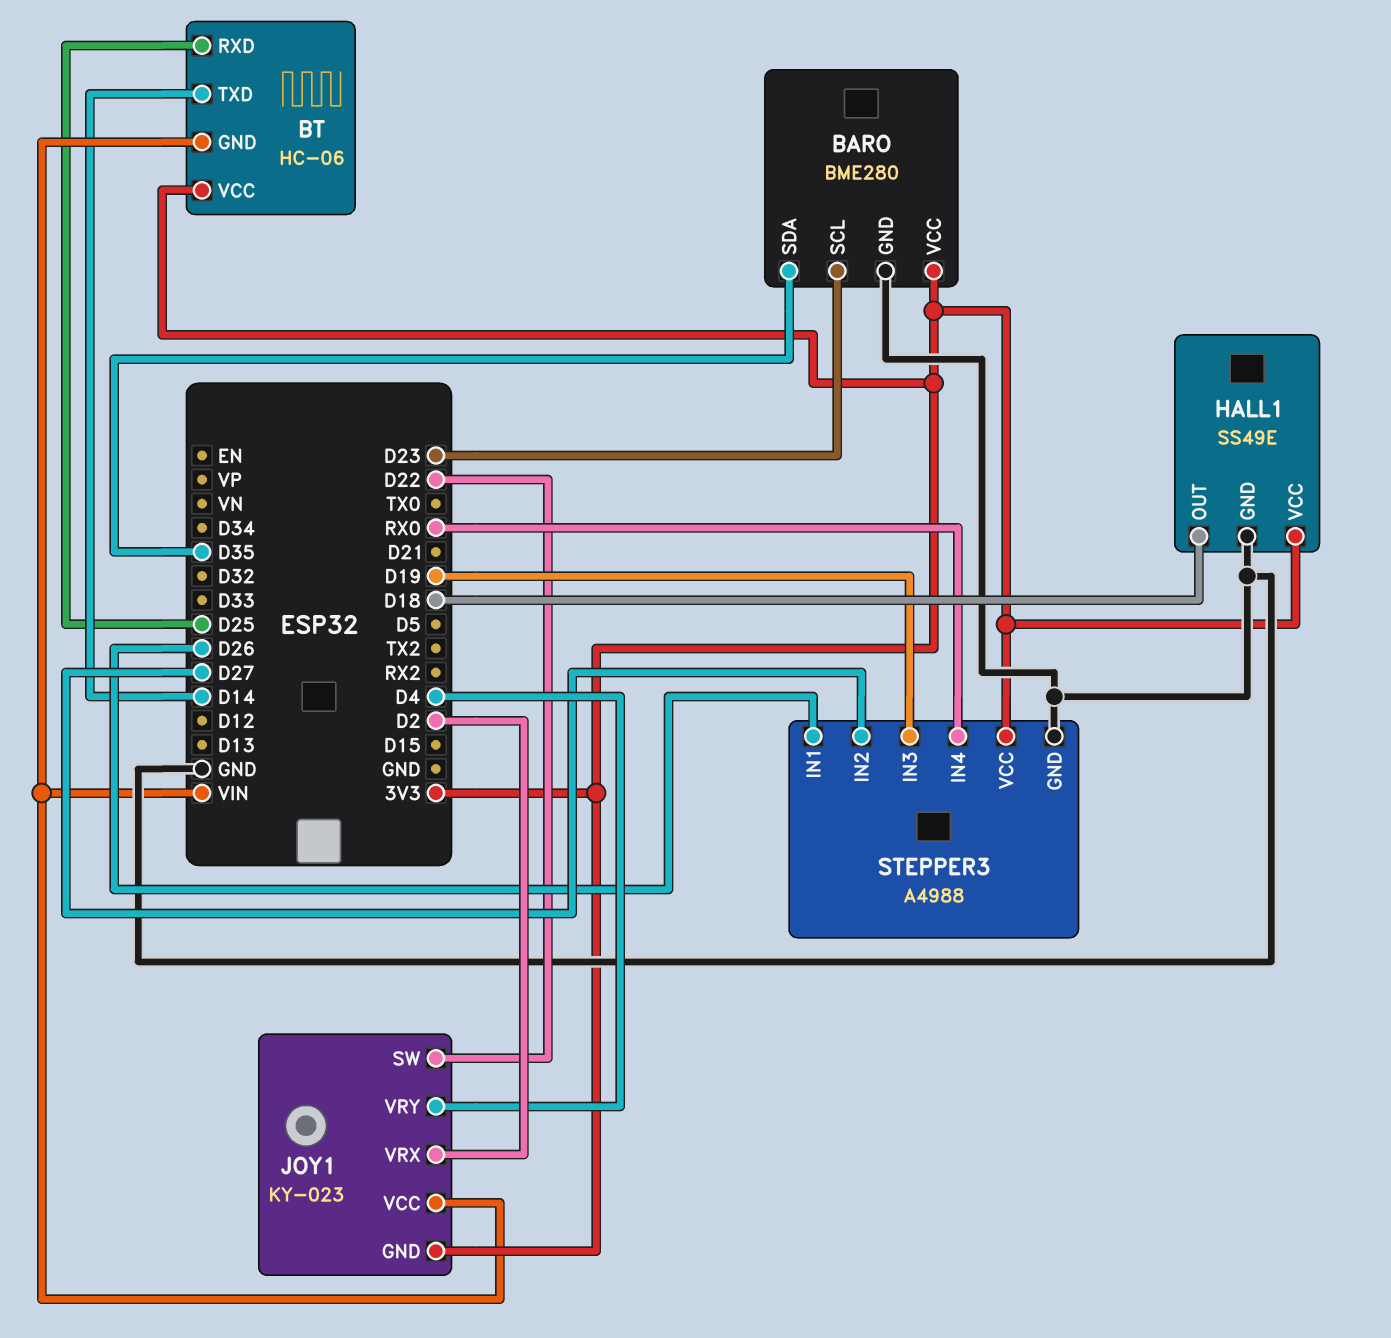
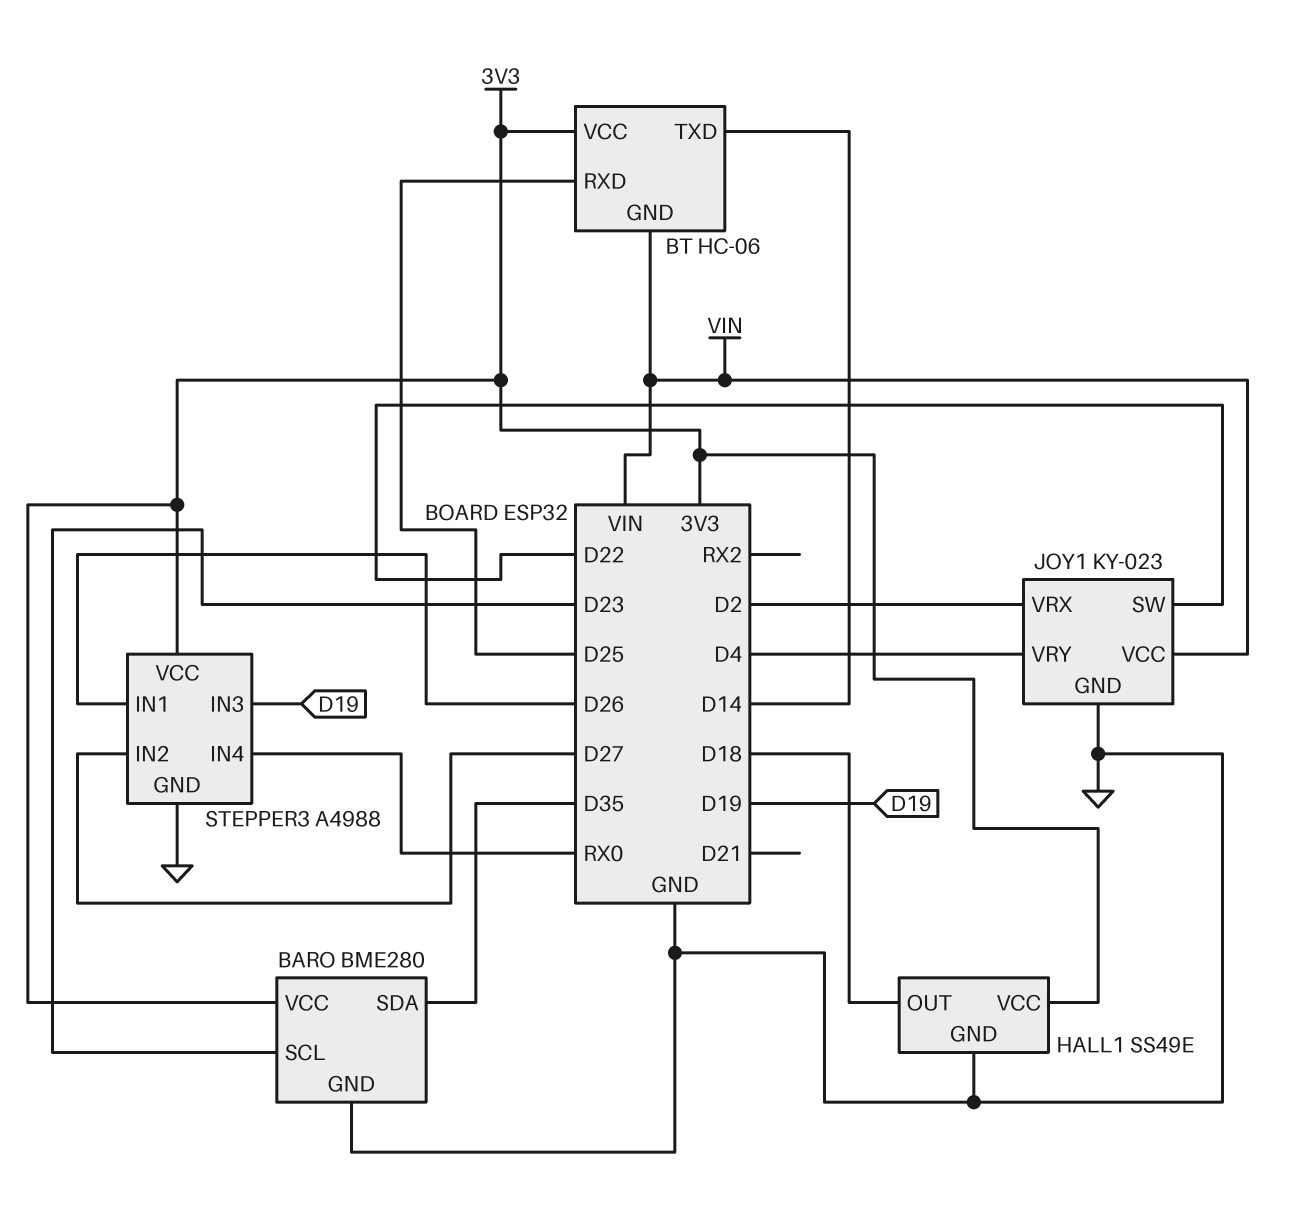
JOY1 pin GND: 3V3 -> GND

